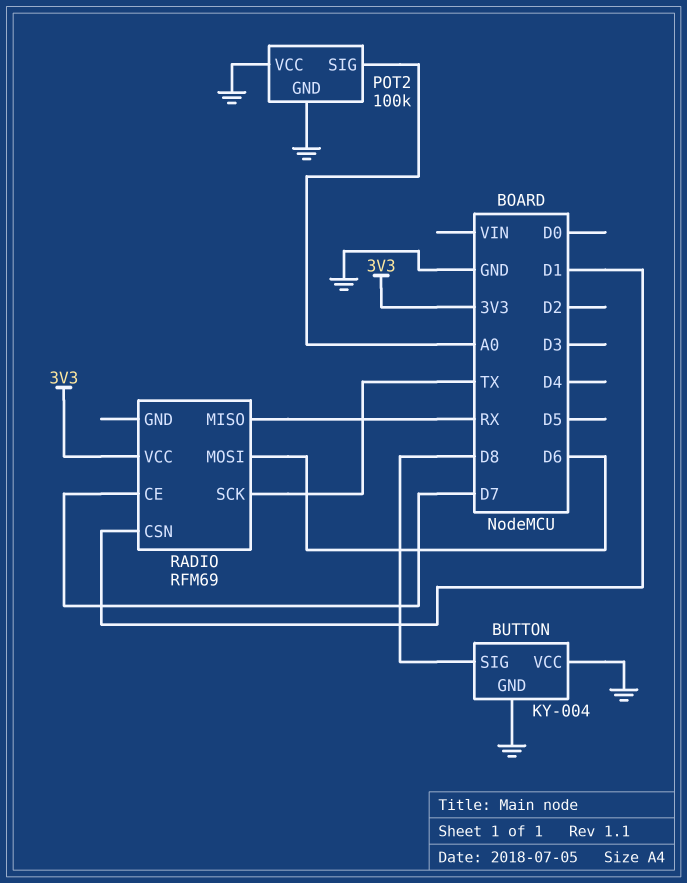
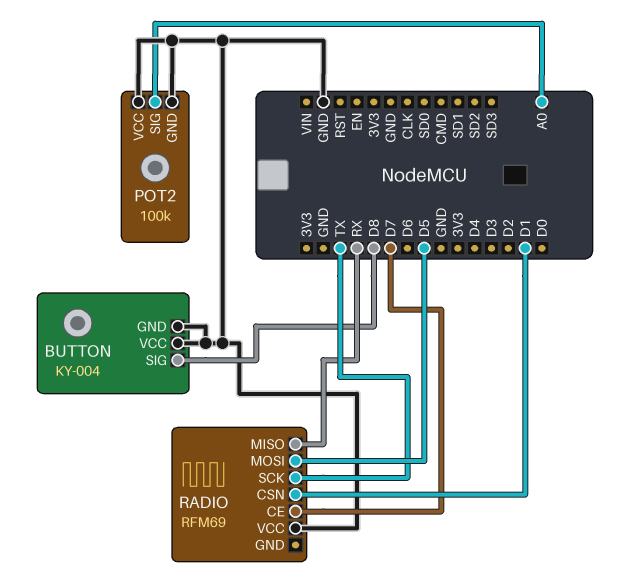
RADIO pin MOSI: D6 -> D5
RADIO pin VCC: 3V3 -> GND

